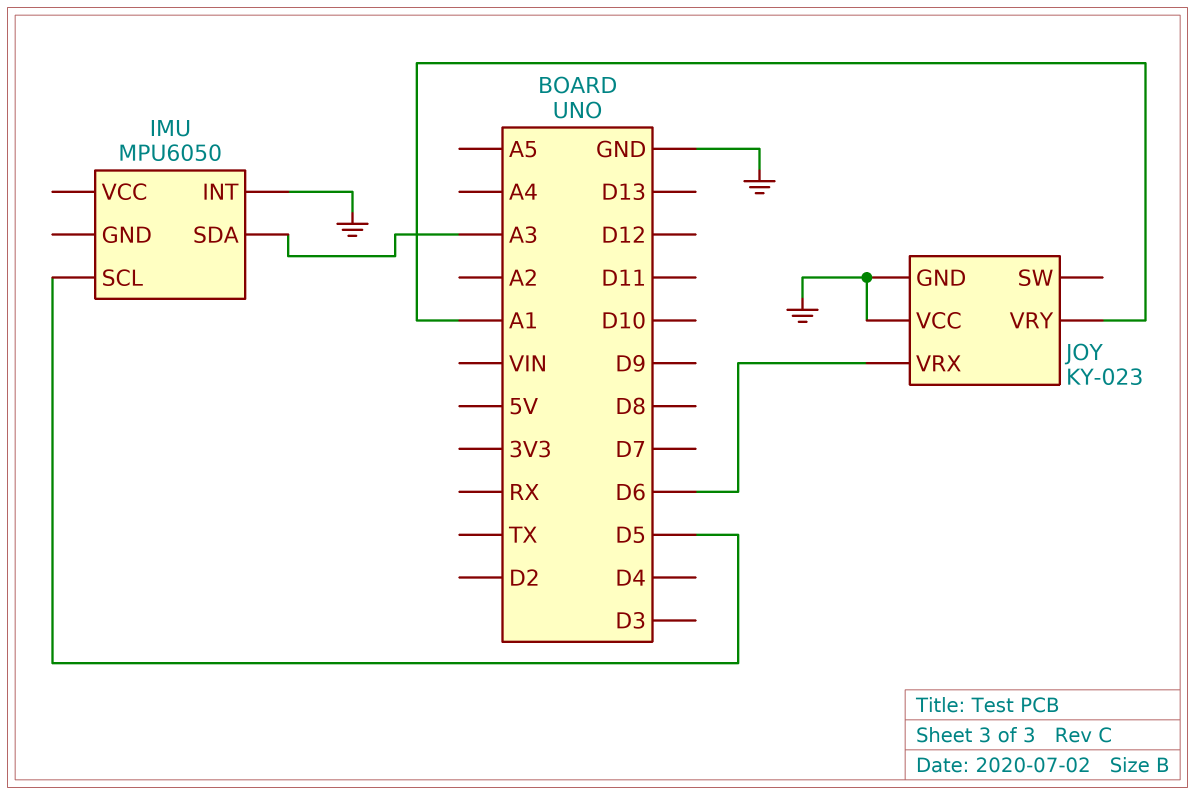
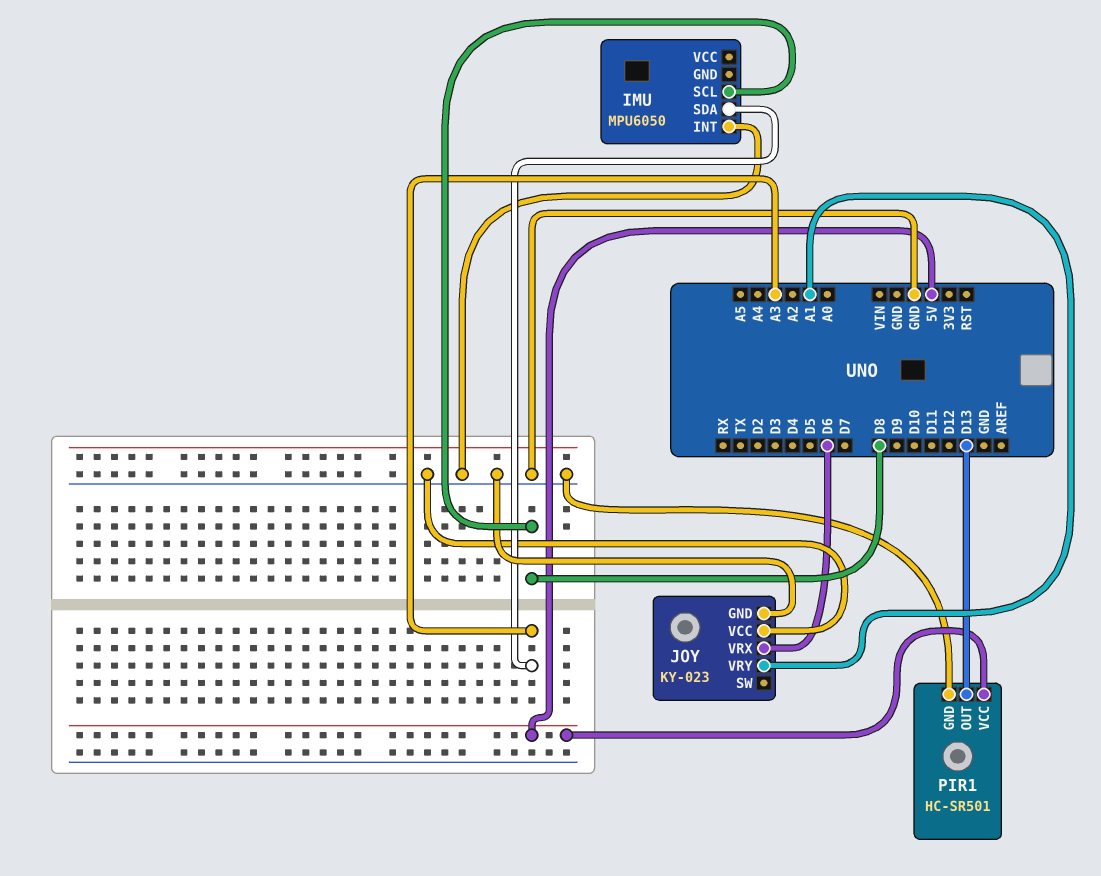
IMU pin SCL: D5 -> D8
PIR1: none -> HC-SR501
PIR1 pin GND: none -> GND
PIR1 pin OUT: none -> D13
PIR1 pin VCC: none -> 5V

